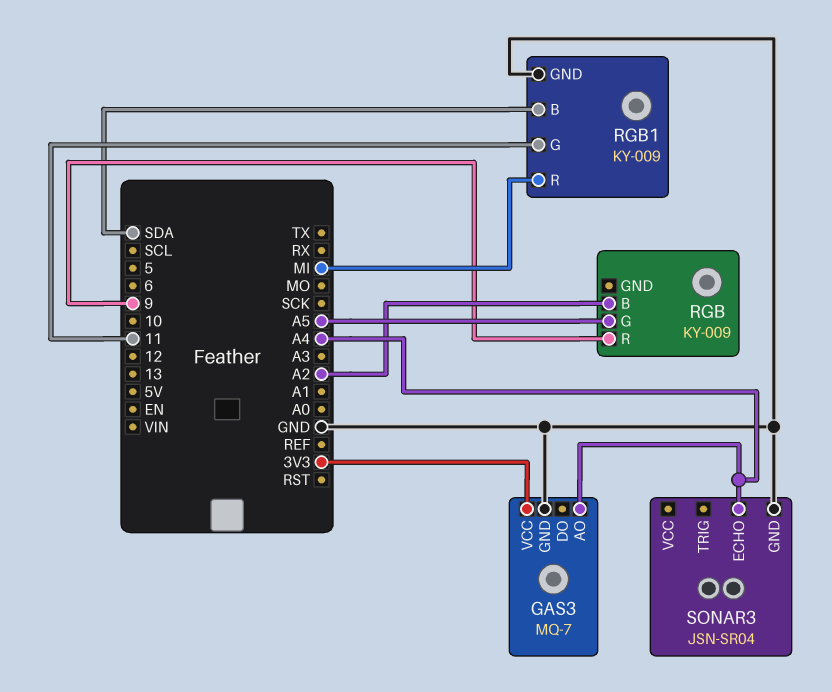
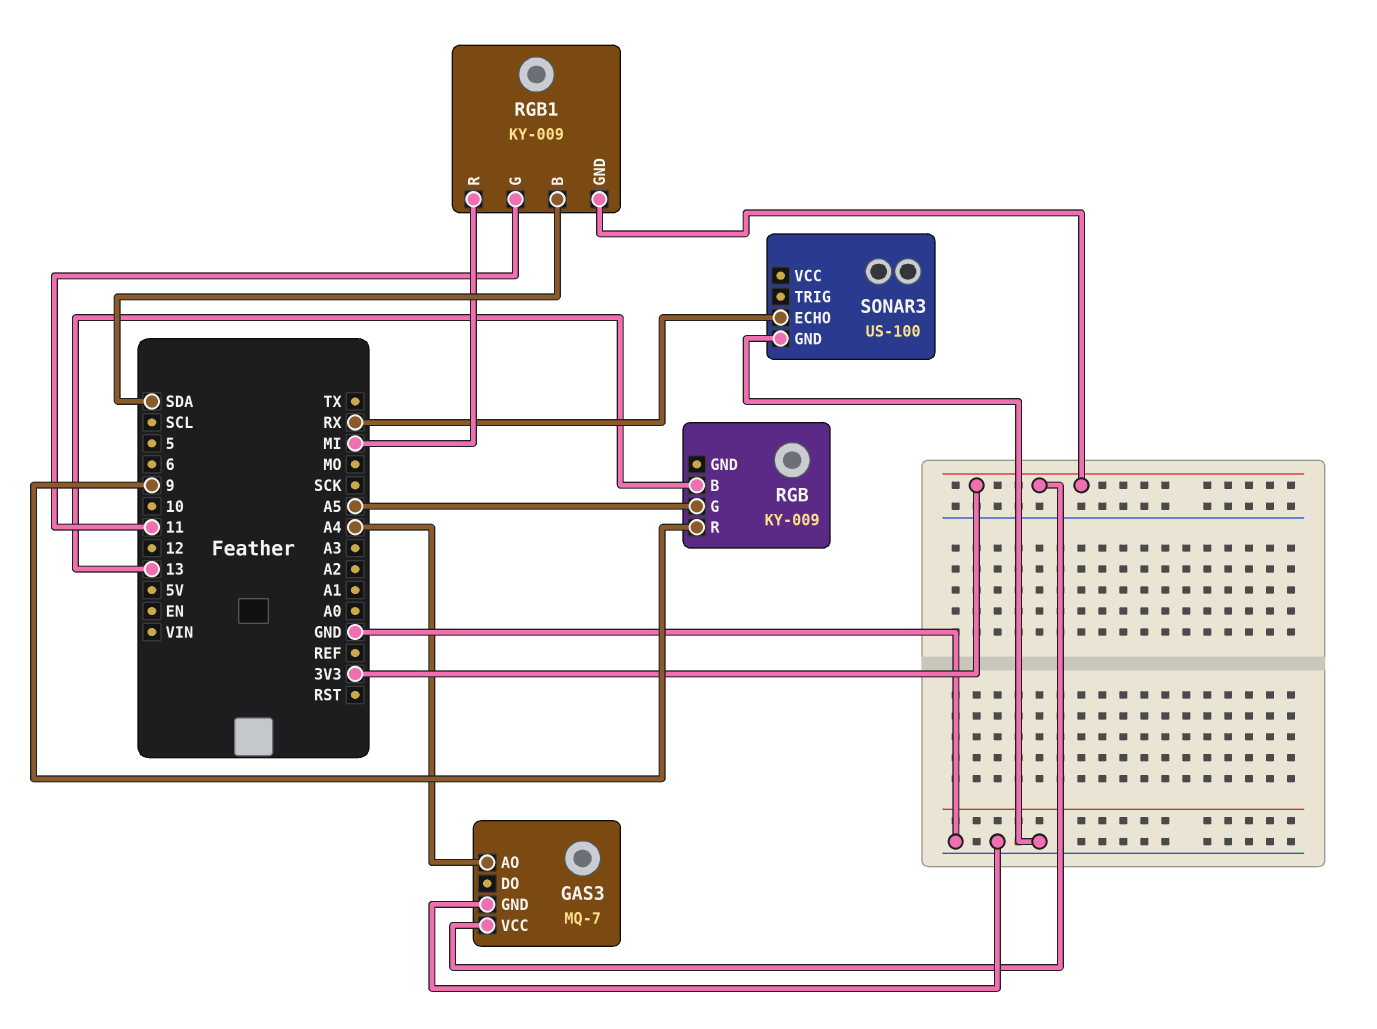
RGB pin B: A2 -> 13
RGB1 pin GND: GND -> 3V3
SONAR3: JSN-SR04 -> US-100
SONAR3 pin ECHO: A4 -> RX

